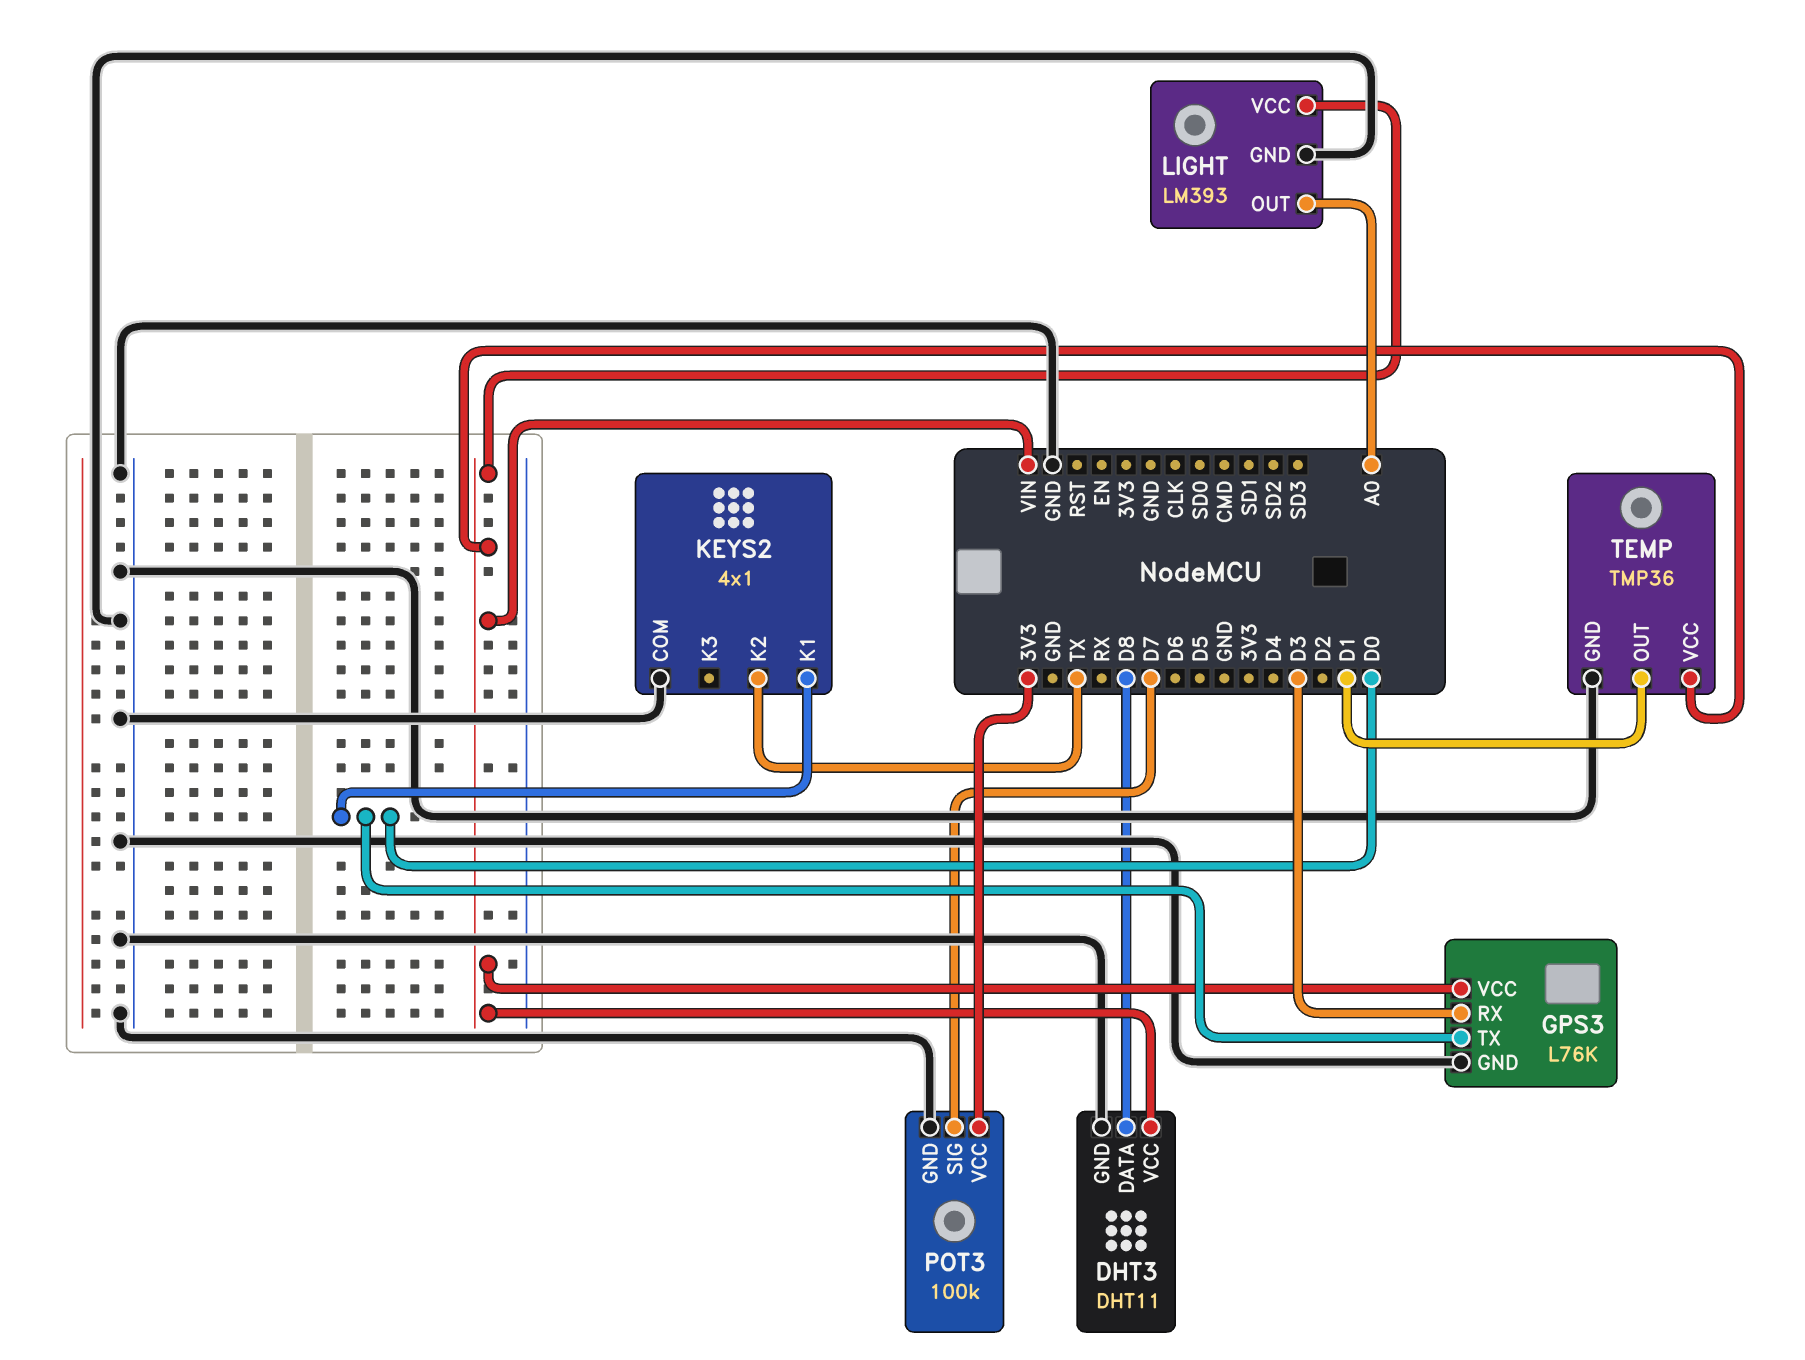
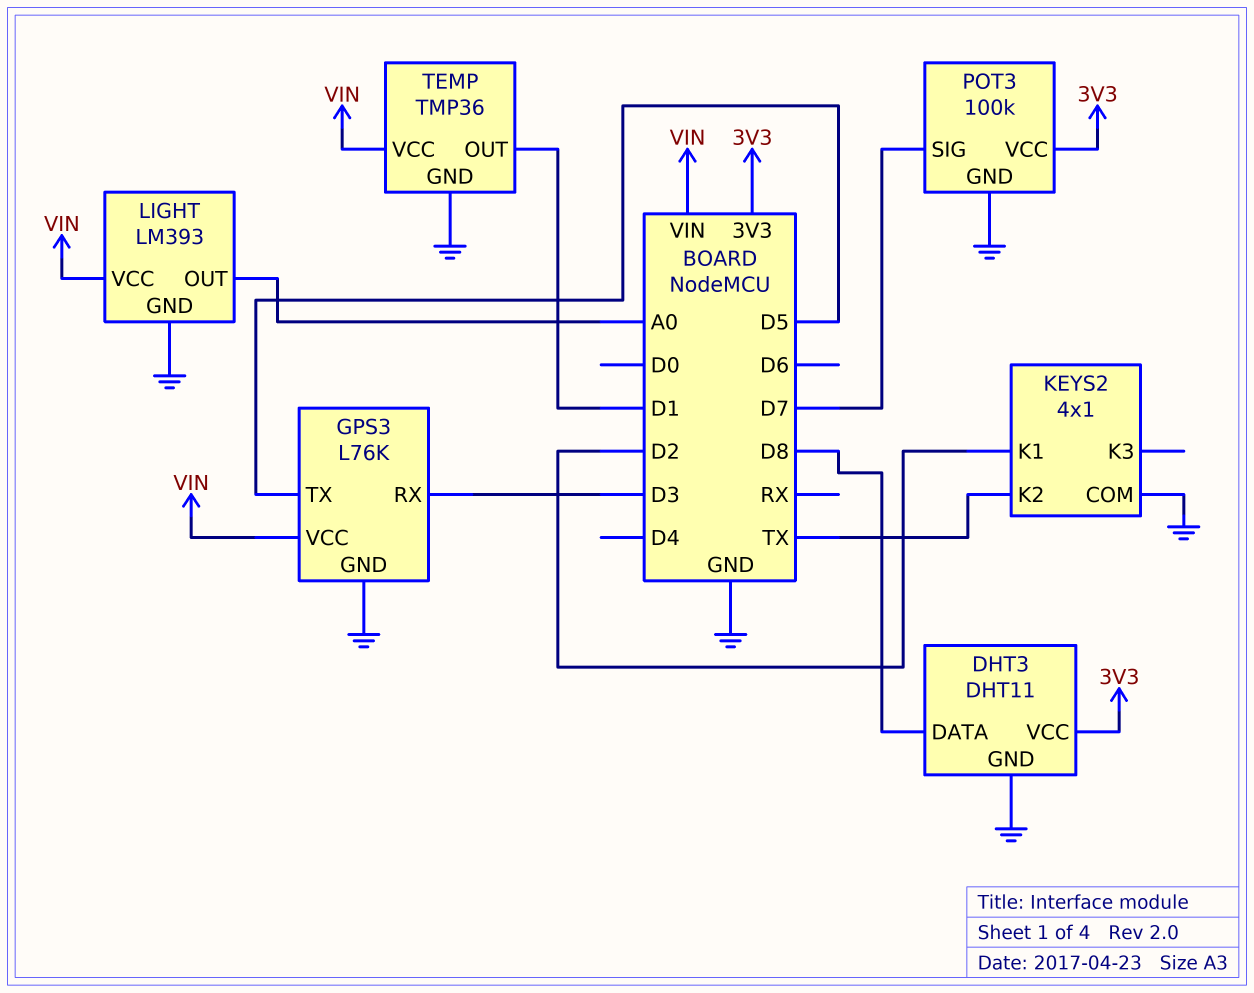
DHT3 pin VCC: VIN -> 3V3
GPS3 pin TX: D0 -> D5
KEYS2 pin K1: D0 -> D2

